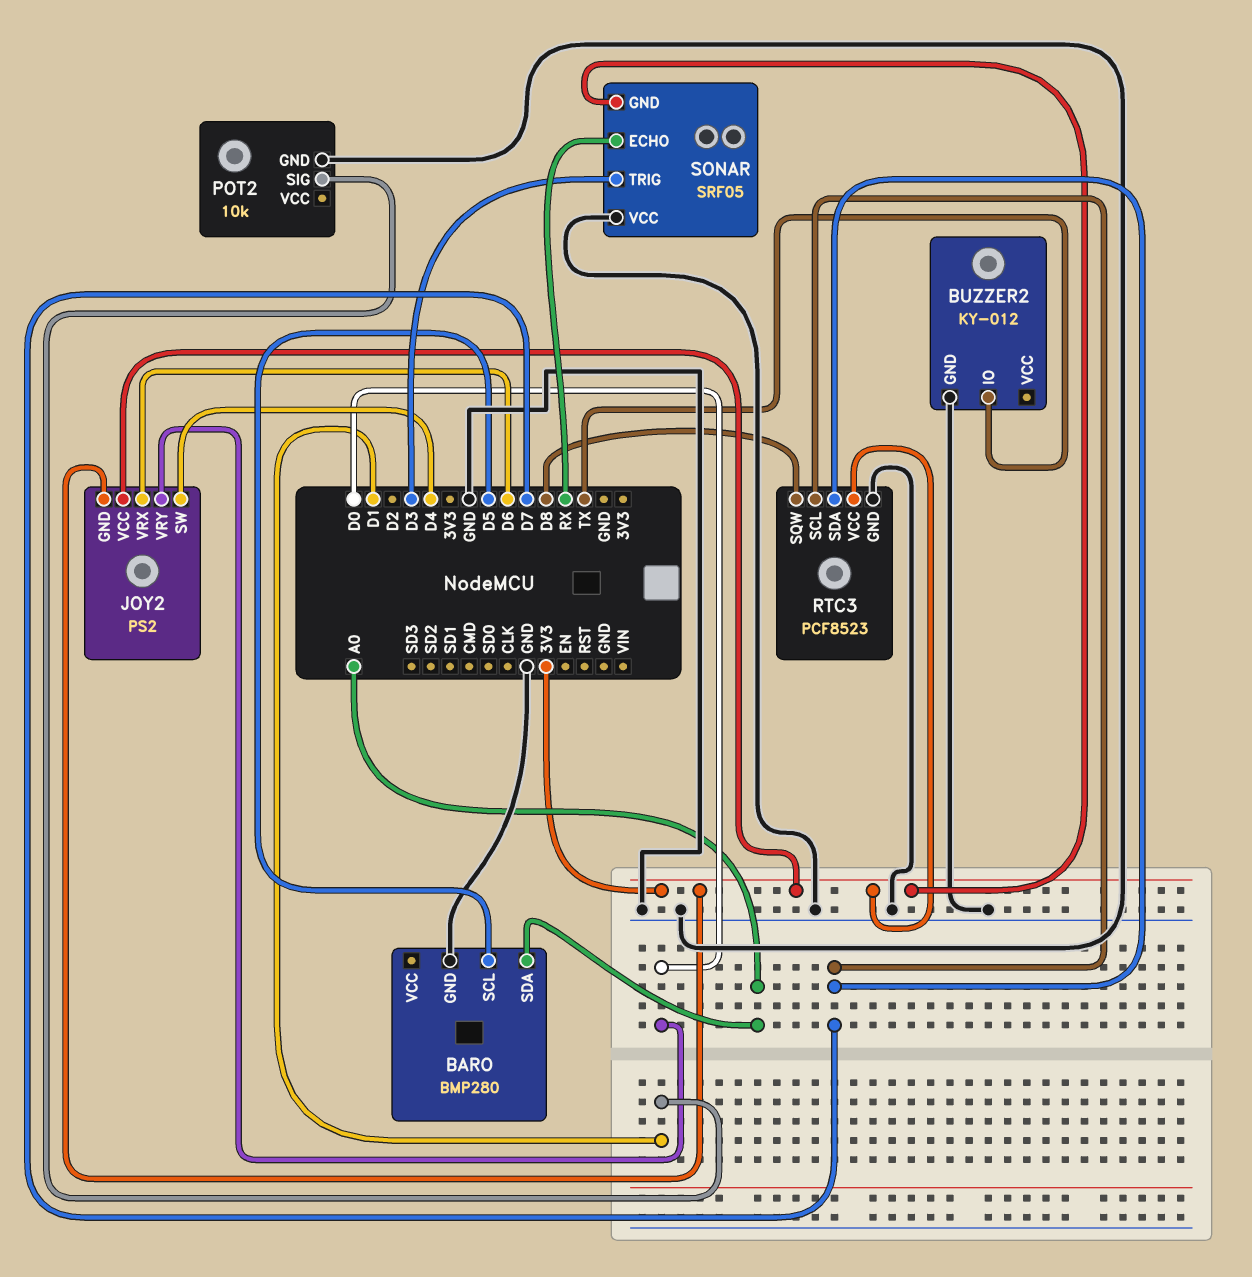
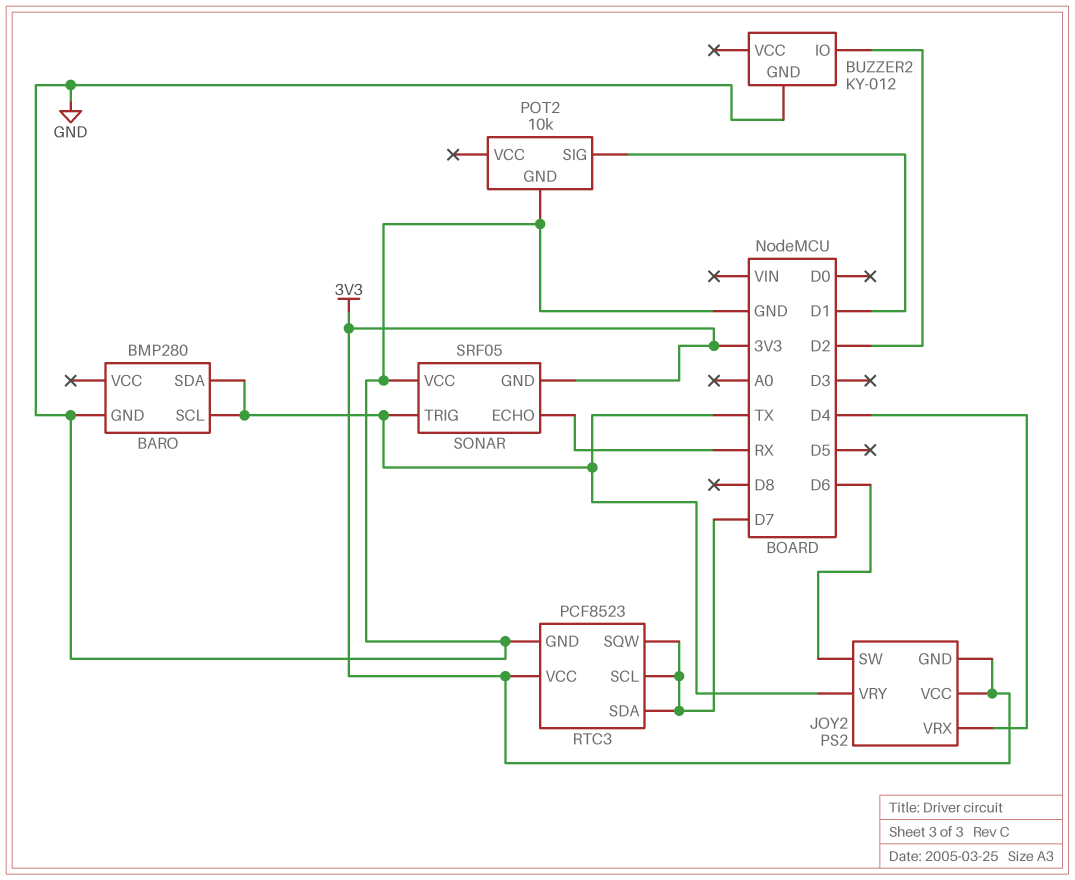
BARO pin SCL: D5 -> TX
BARO pin SDA: A0 -> TX
BUZZER2 pin IO: TX -> D2
JOY2 pin SW: D4 -> D6
JOY2 pin VRX: D6 -> D4
JOY2 pin VRY: D0 -> TX
RTC3 pin SQW: D8 -> D7
SONAR pin TRIG: D3 -> TX

